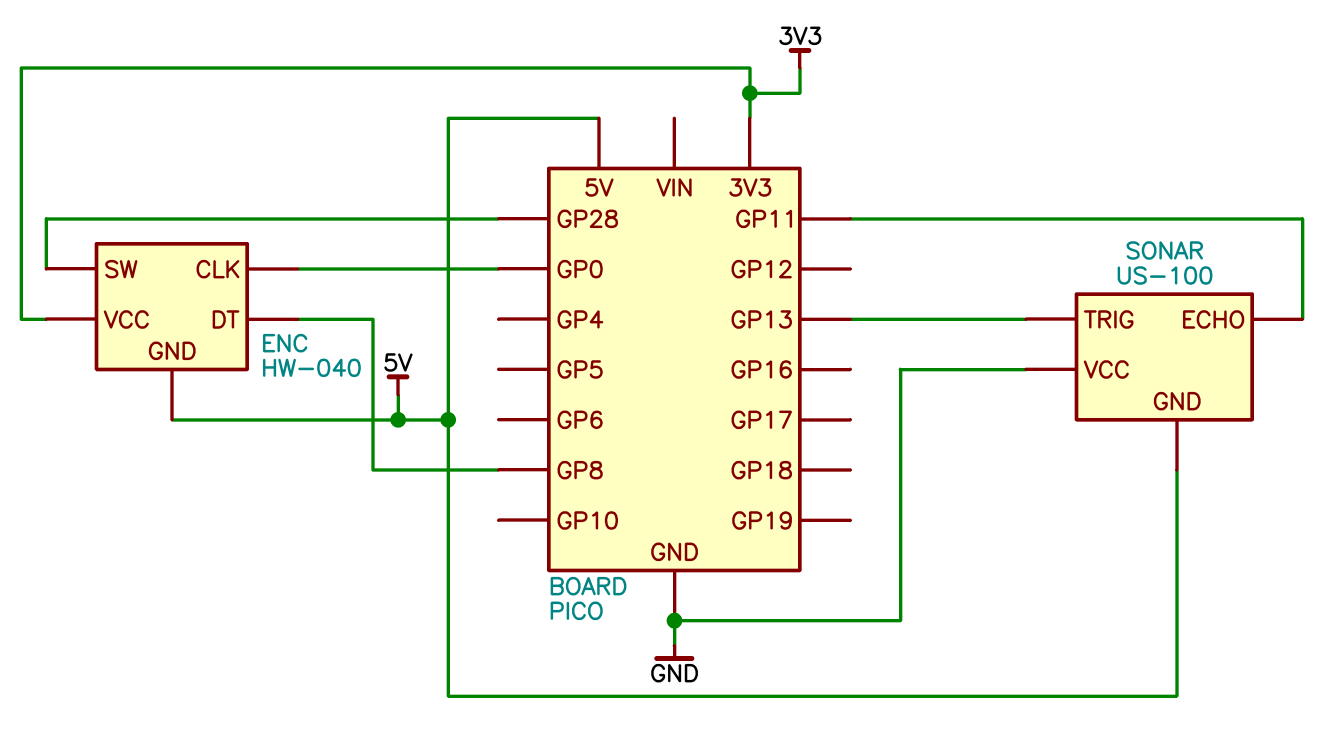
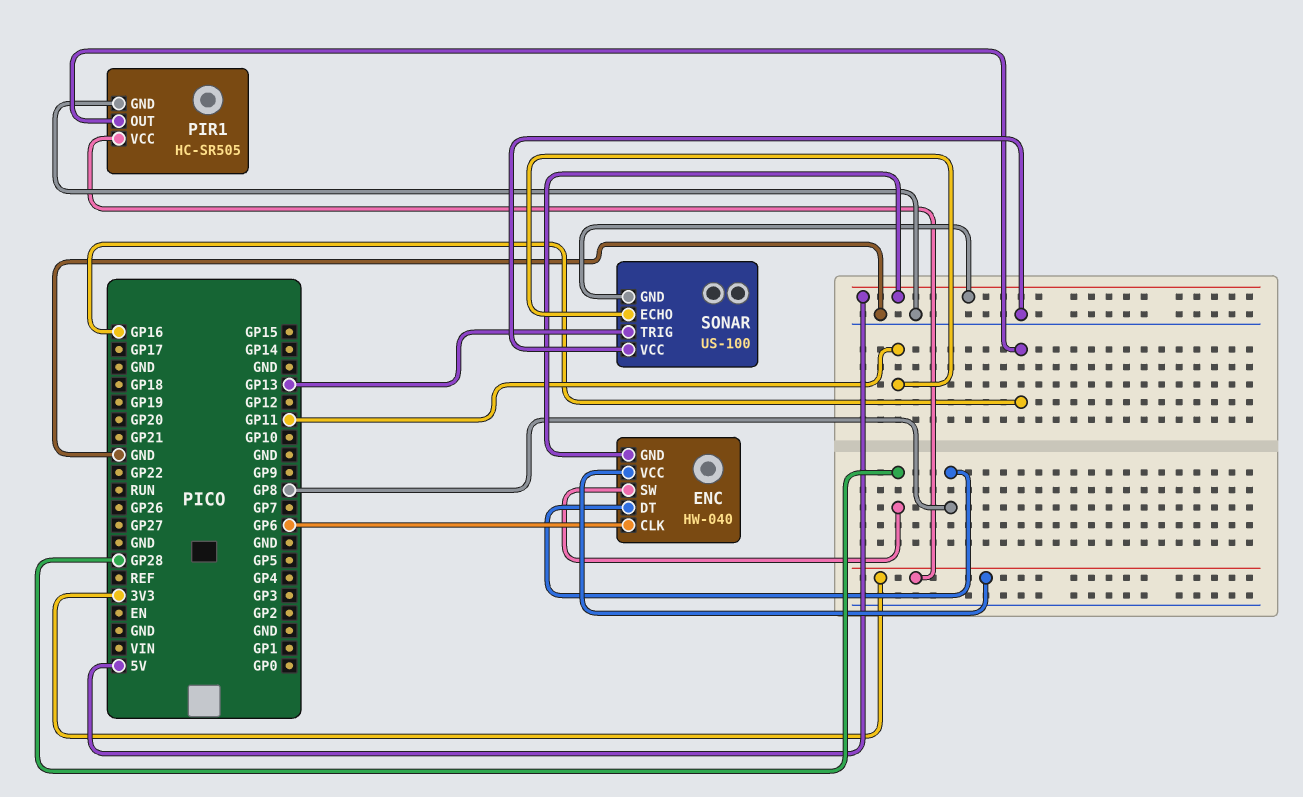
ENC pin CLK: GP0 -> GP6
PIR1: none -> HC-SR505
PIR1 pin GND: none -> GND
PIR1 pin OUT: none -> GP16
PIR1 pin VCC: none -> 3V3

